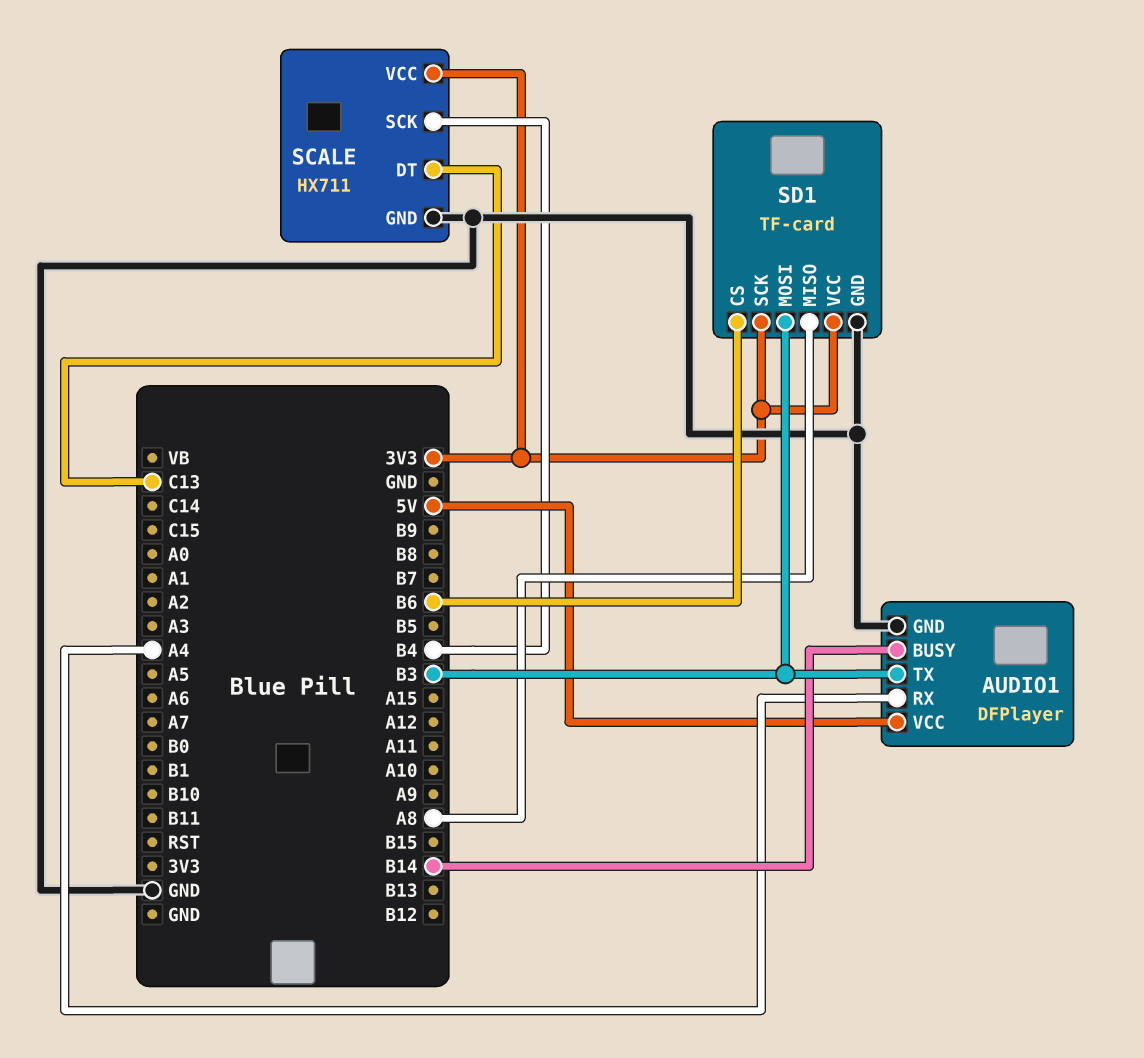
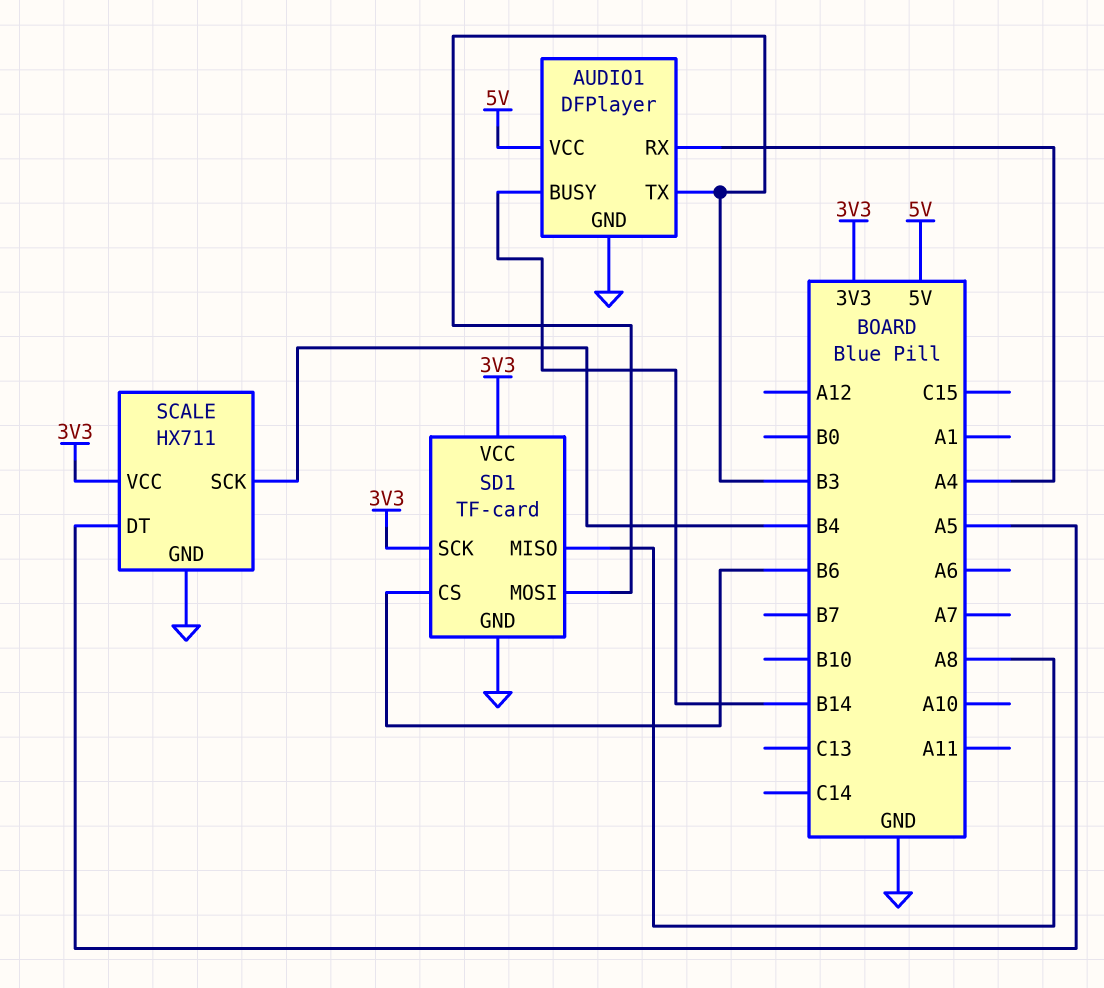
SCALE pin DT: C13 -> A5

